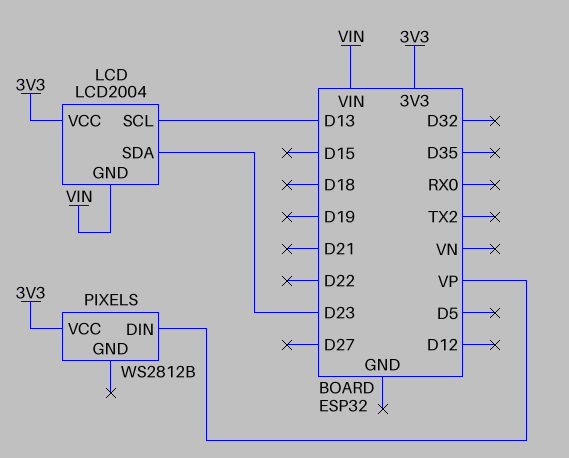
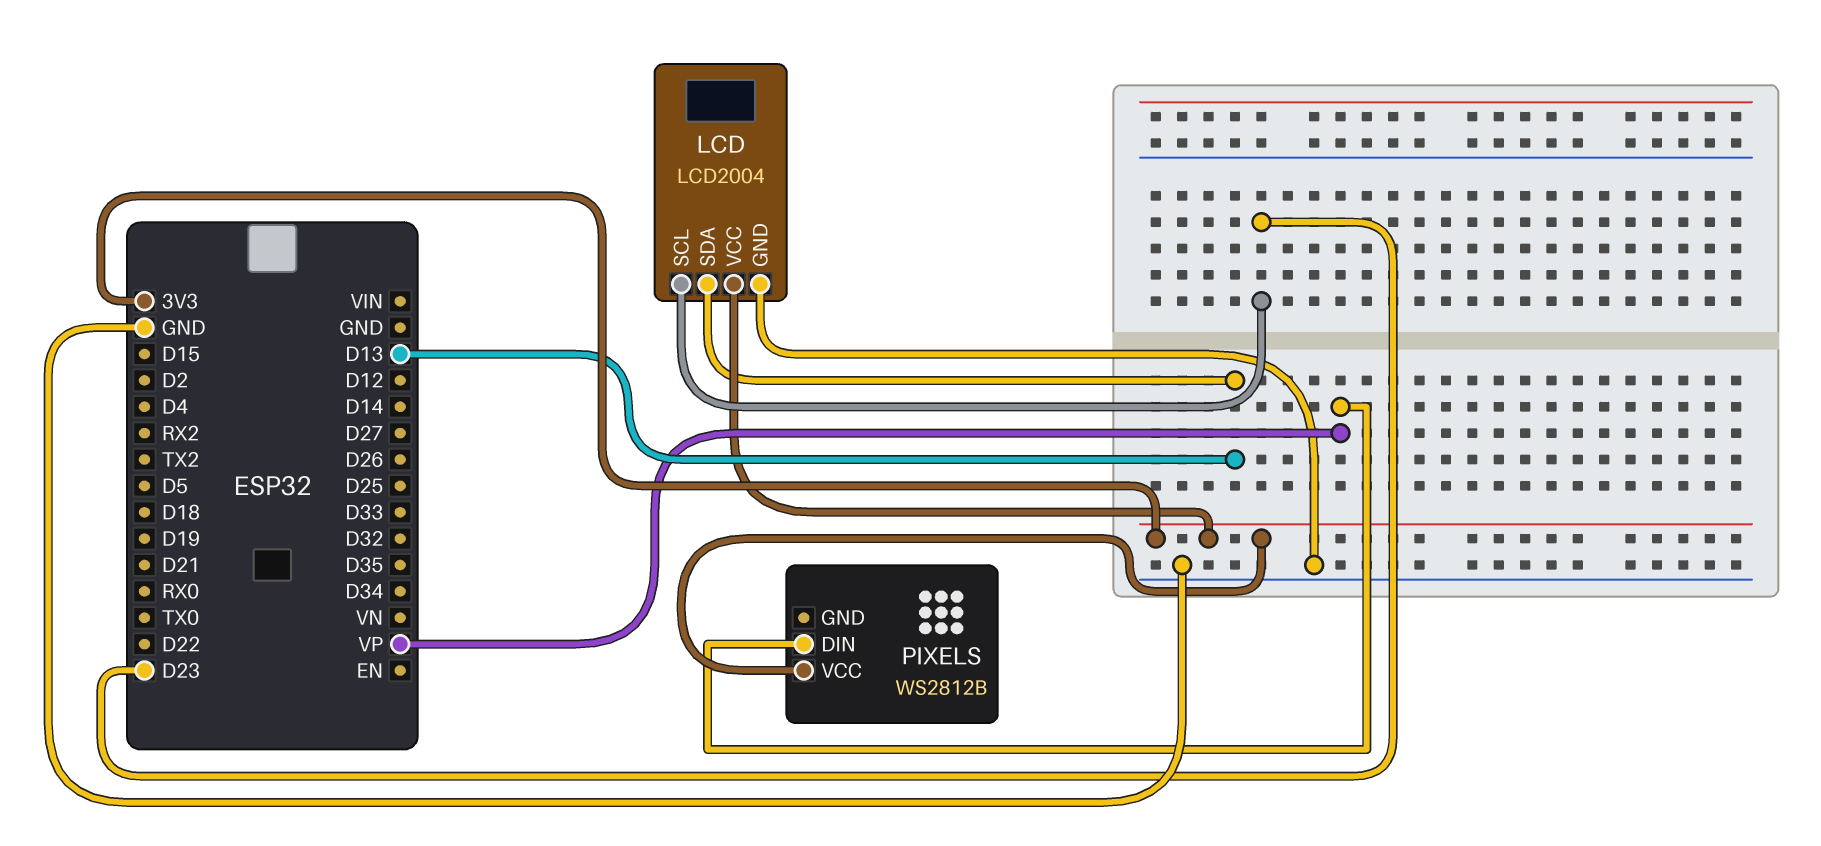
LCD pin GND: VIN -> GND
LCD pin SCL: D13 -> D23
LCD pin SDA: D23 -> D13

